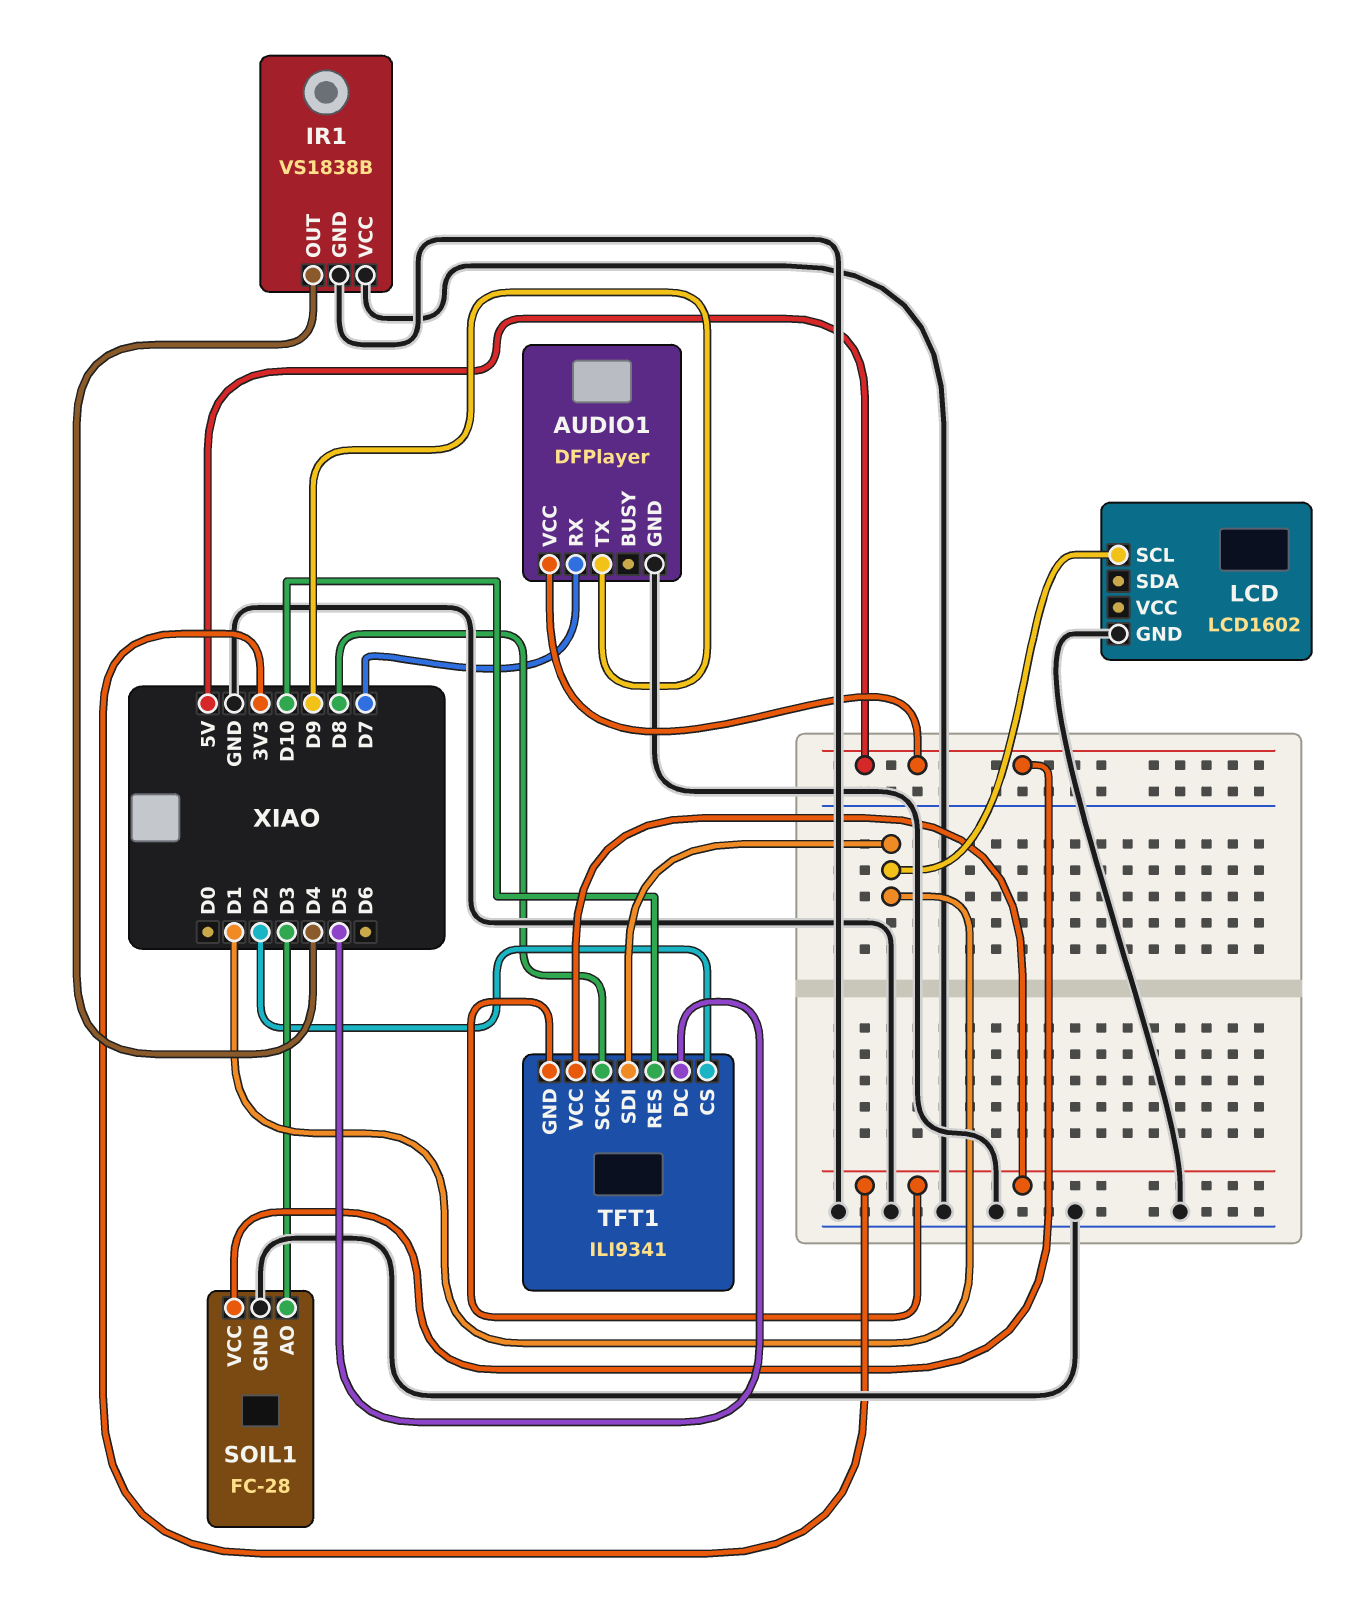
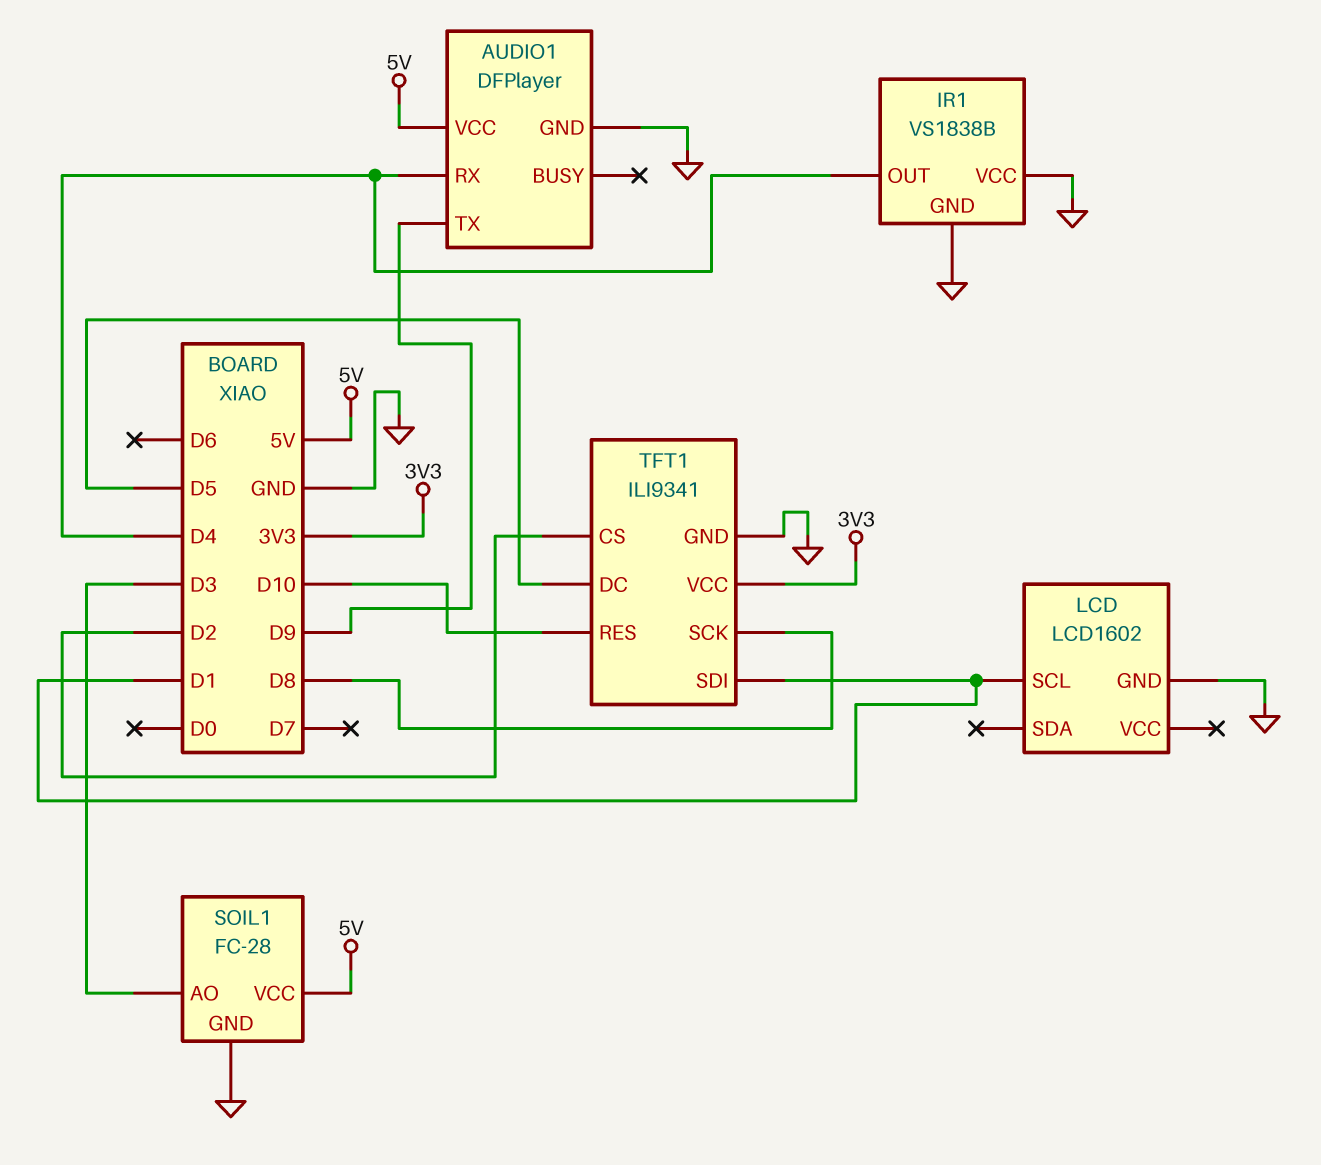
AUDIO1 pin RX: D7 -> D4
TFT1 pin GND: 3V3 -> GND

